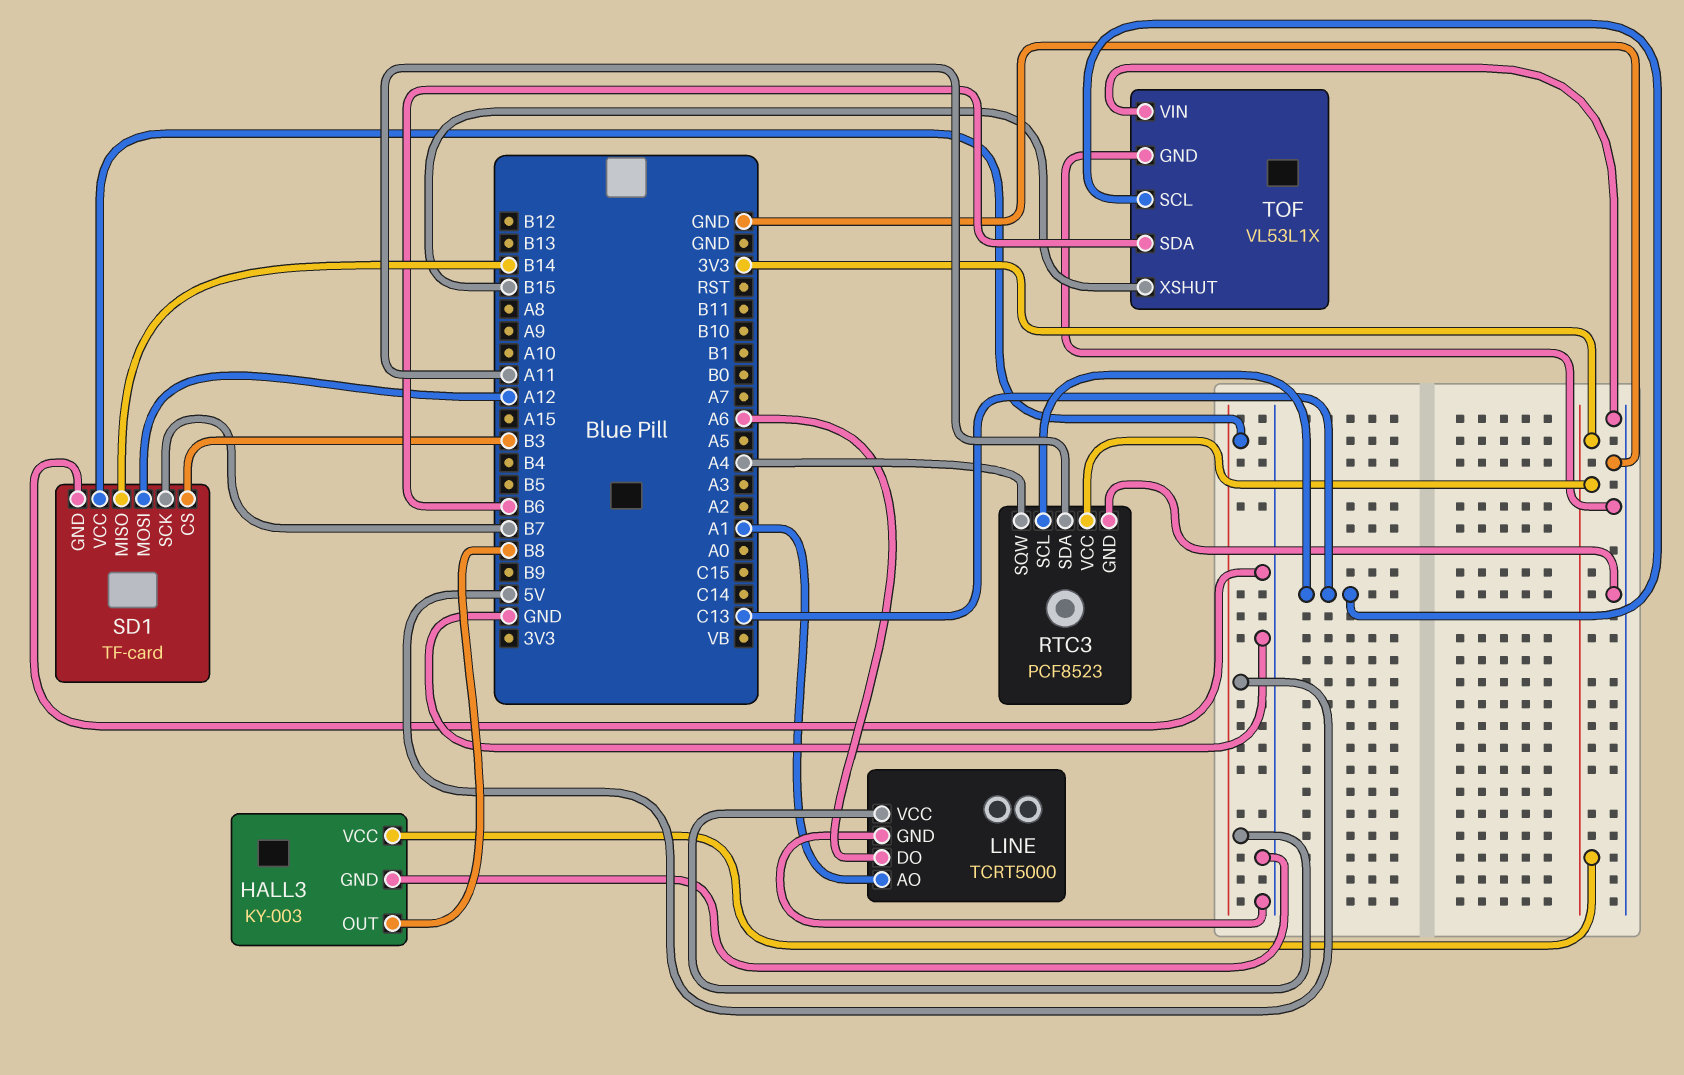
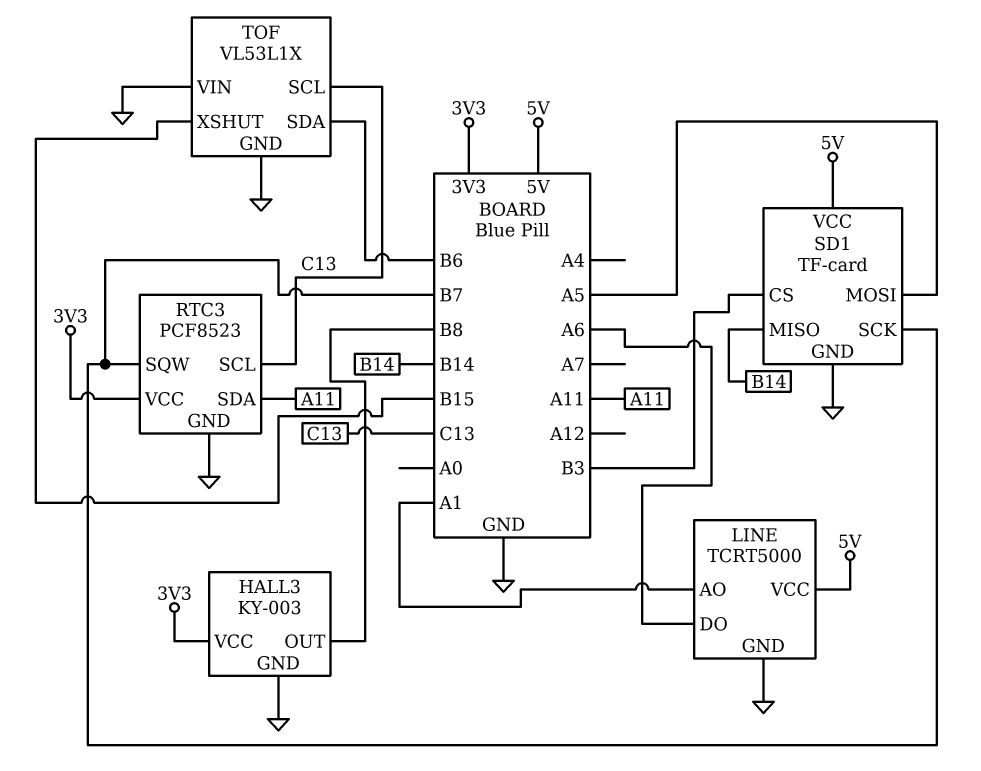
RTC3 pin SQW: A4 -> B7
SD1 pin MOSI: A12 -> A5

